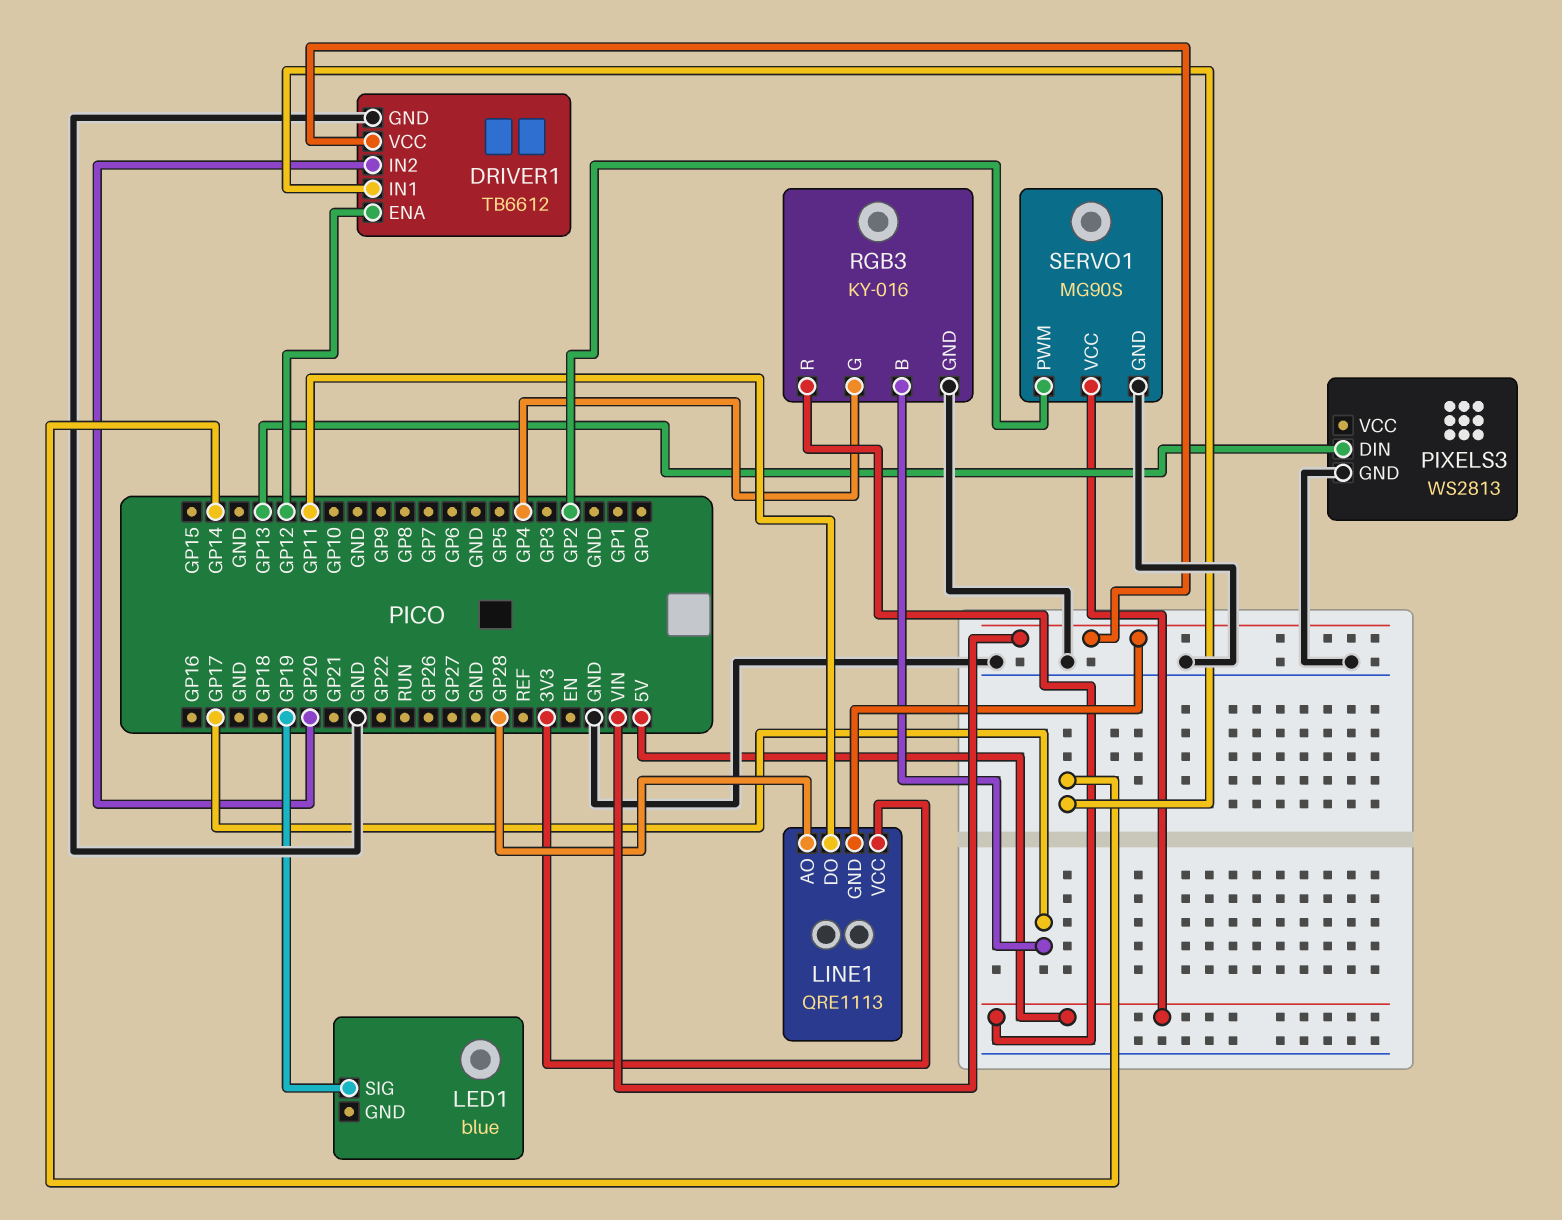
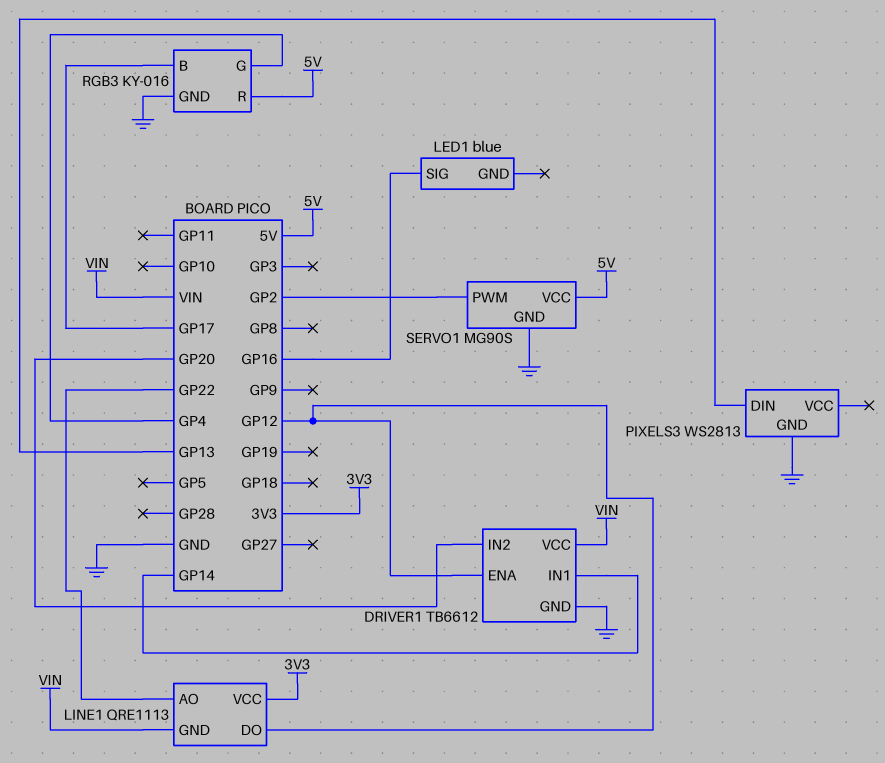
LED1 pin SIG: GP19 -> GP16
LINE1 pin AO: GP28 -> GP22
LINE1 pin DO: GP11 -> GP12

